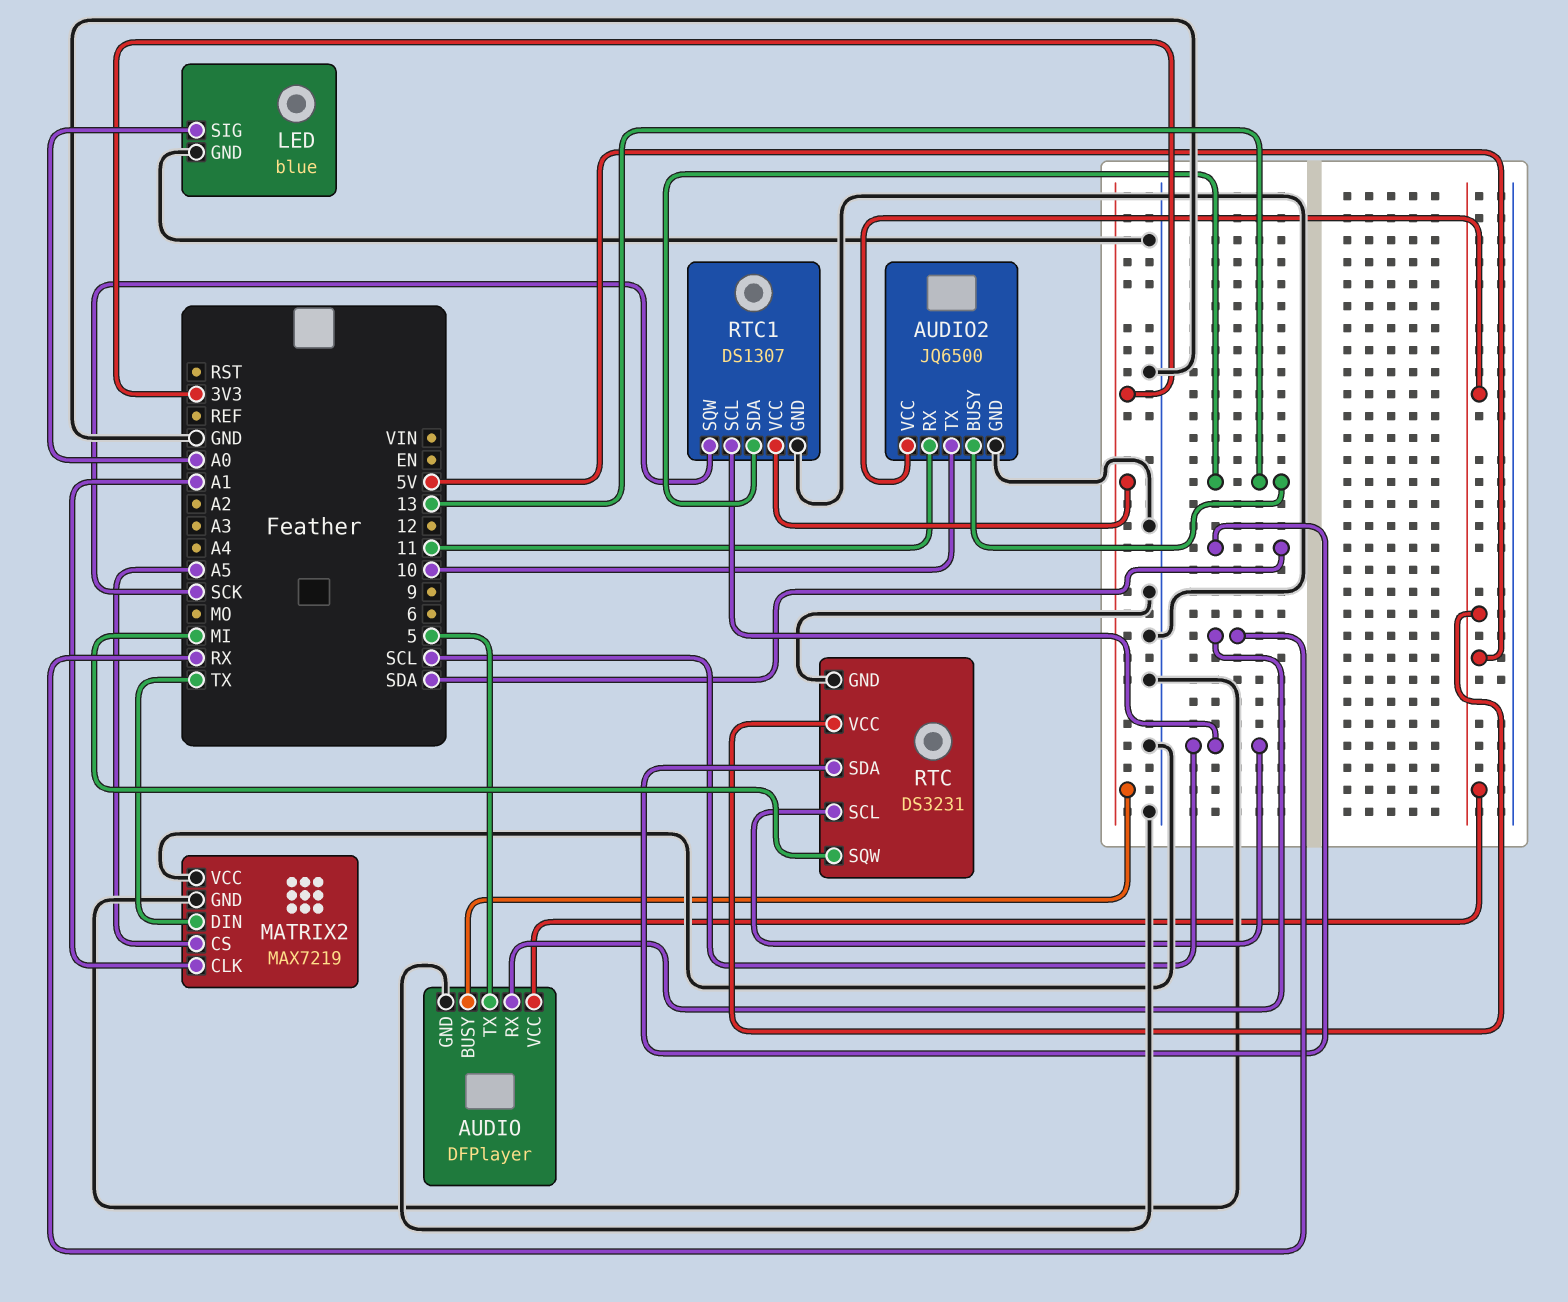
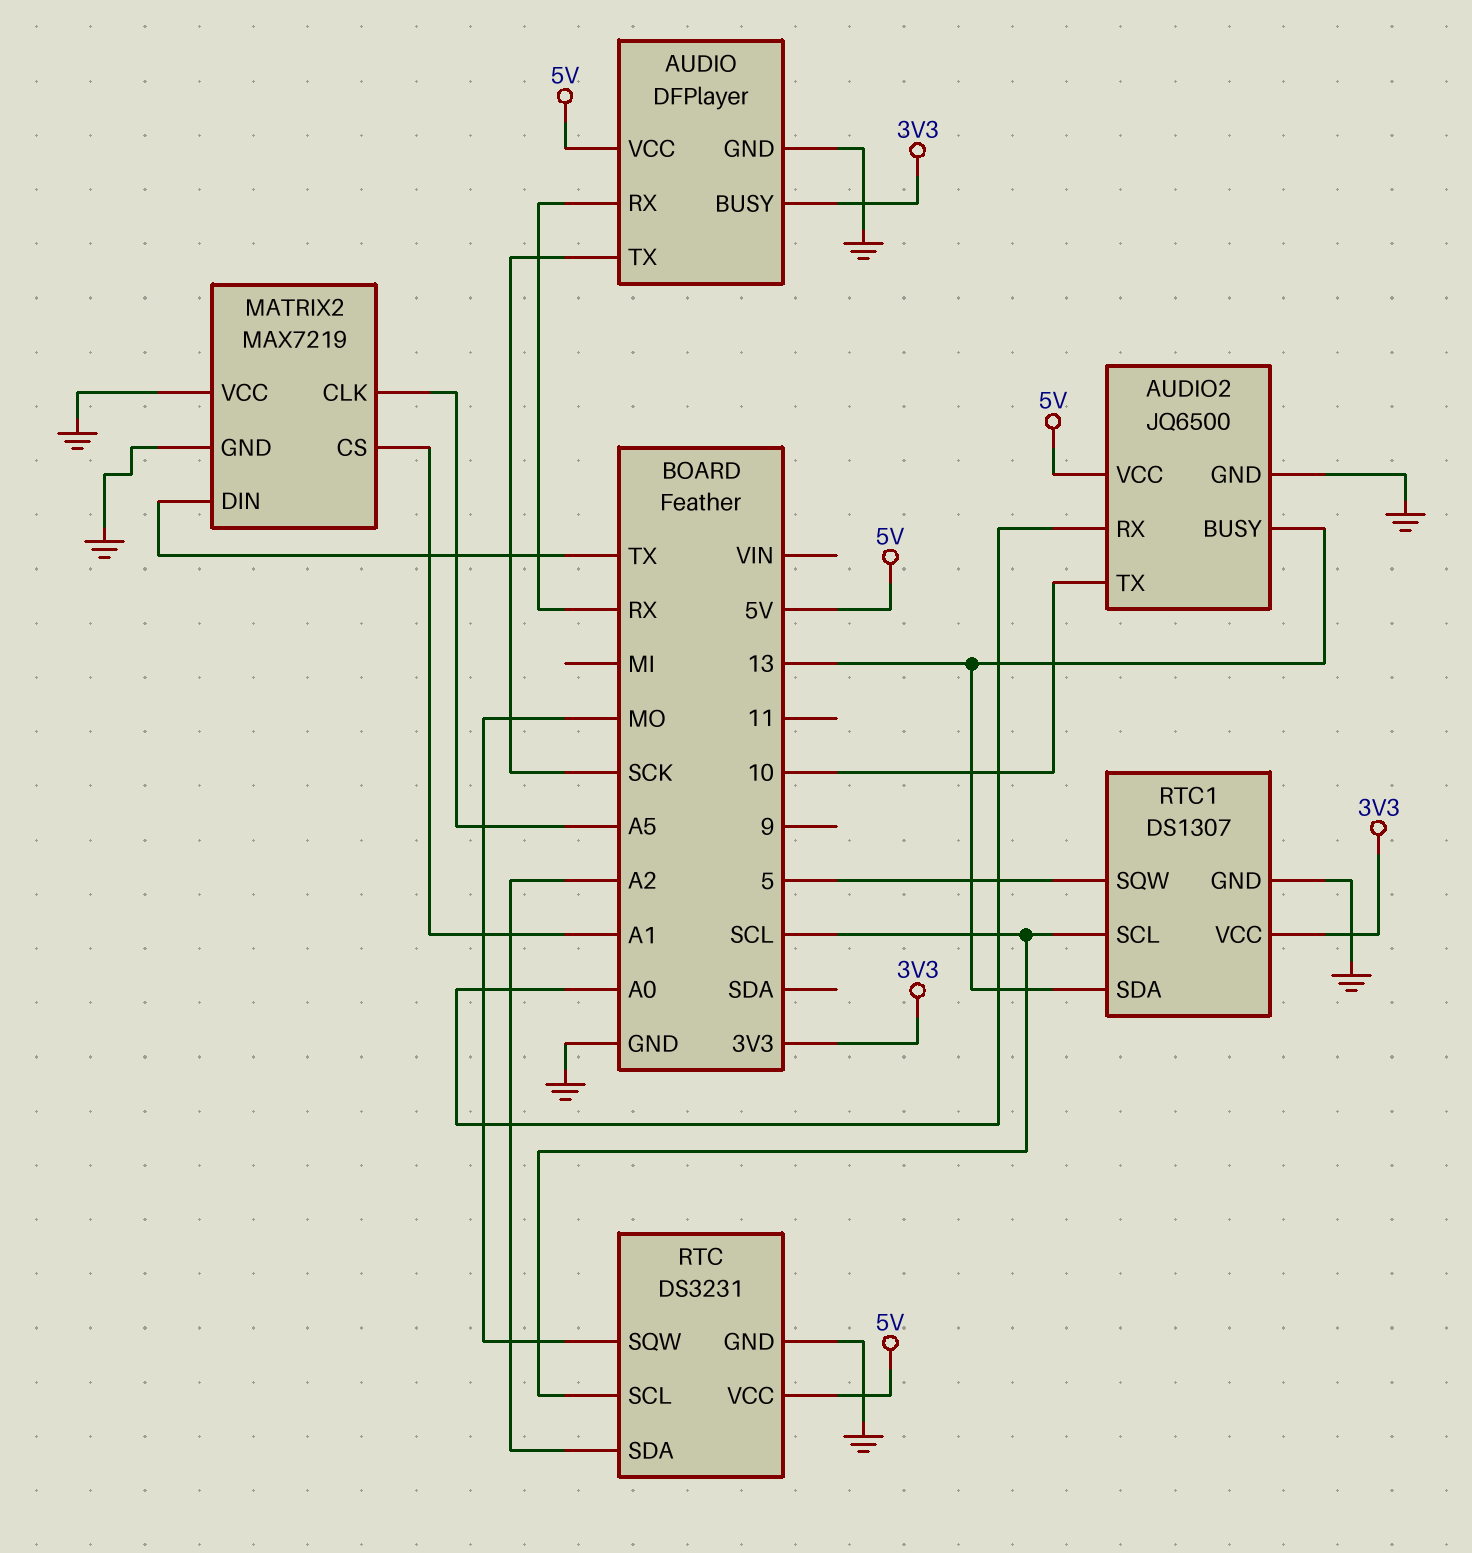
AUDIO pin TX: 5 -> SCK
AUDIO2 pin RX: 11 -> A0
LED: blue -> none
LED pin GND: GND -> none
LED pin SIG: A0 -> none
MATRIX2 pin CLK: A1 -> A5
MATRIX2 pin CS: A5 -> A1
RTC pin SDA: SDA -> A2
RTC pin SQW: MI -> MO
RTC1 pin SQW: SCK -> 5

